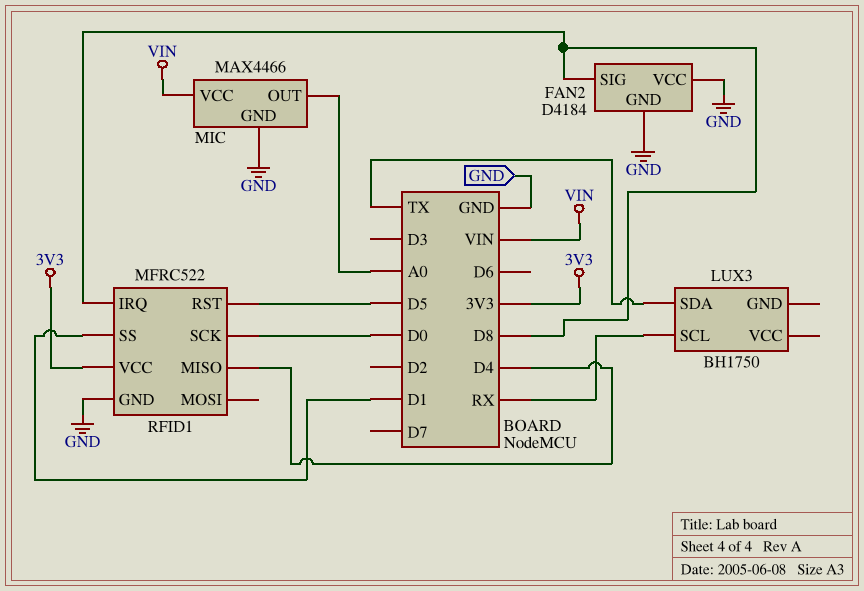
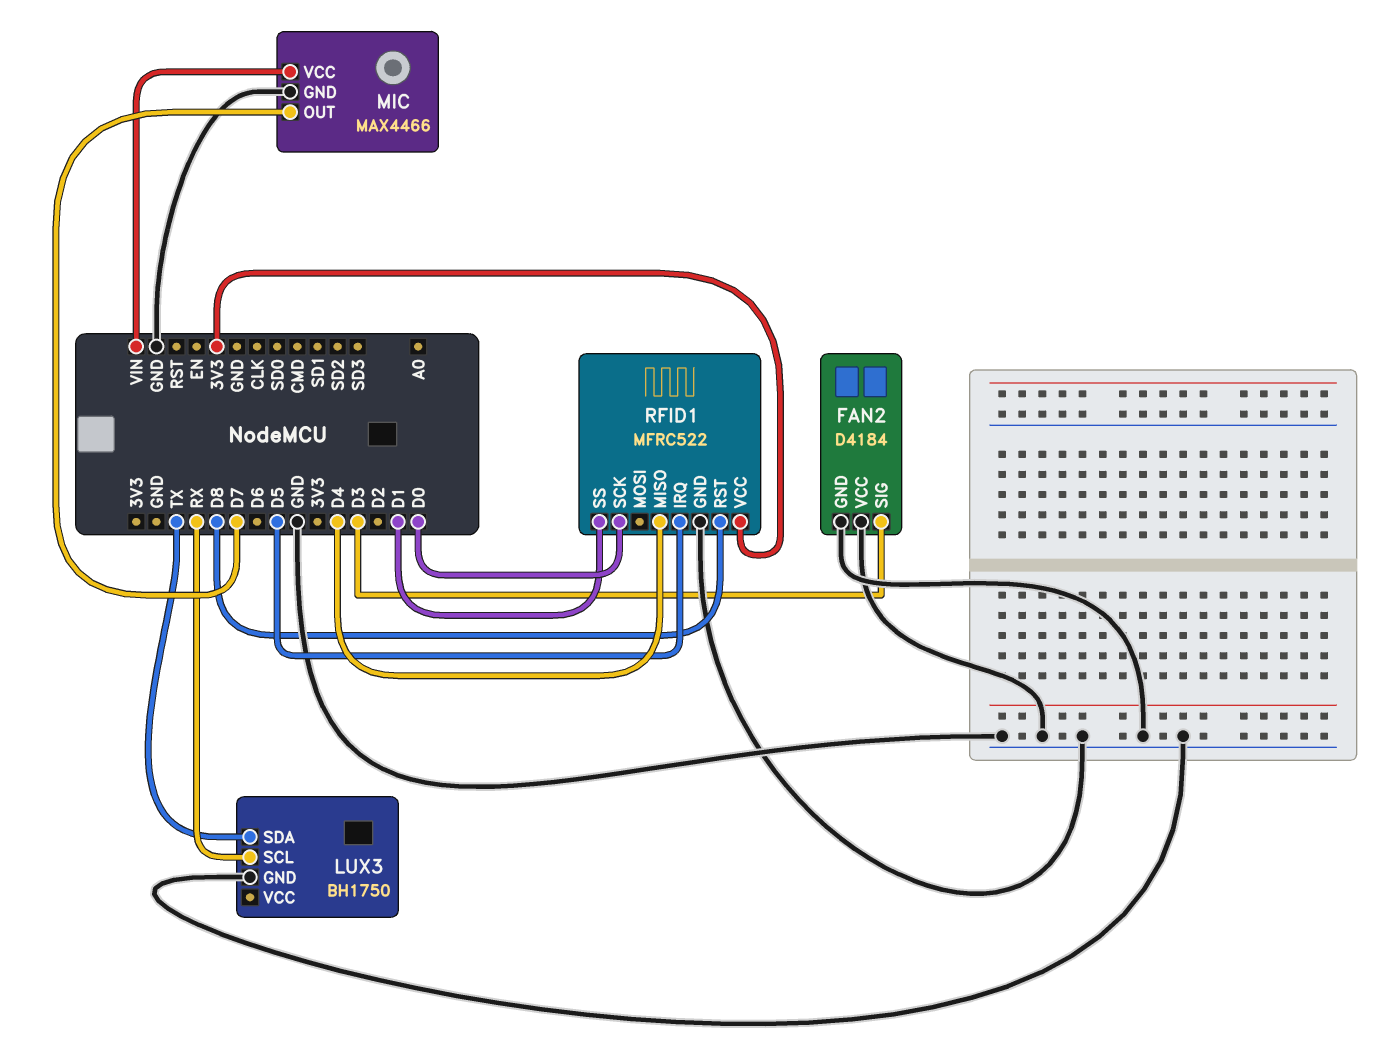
FAN2 pin SIG: D8 -> D3
LUX3 pin GND: none -> GND
MIC pin OUT: A0 -> D7
RFID1 pin IRQ: D8 -> D5
RFID1 pin RST: D5 -> D8

